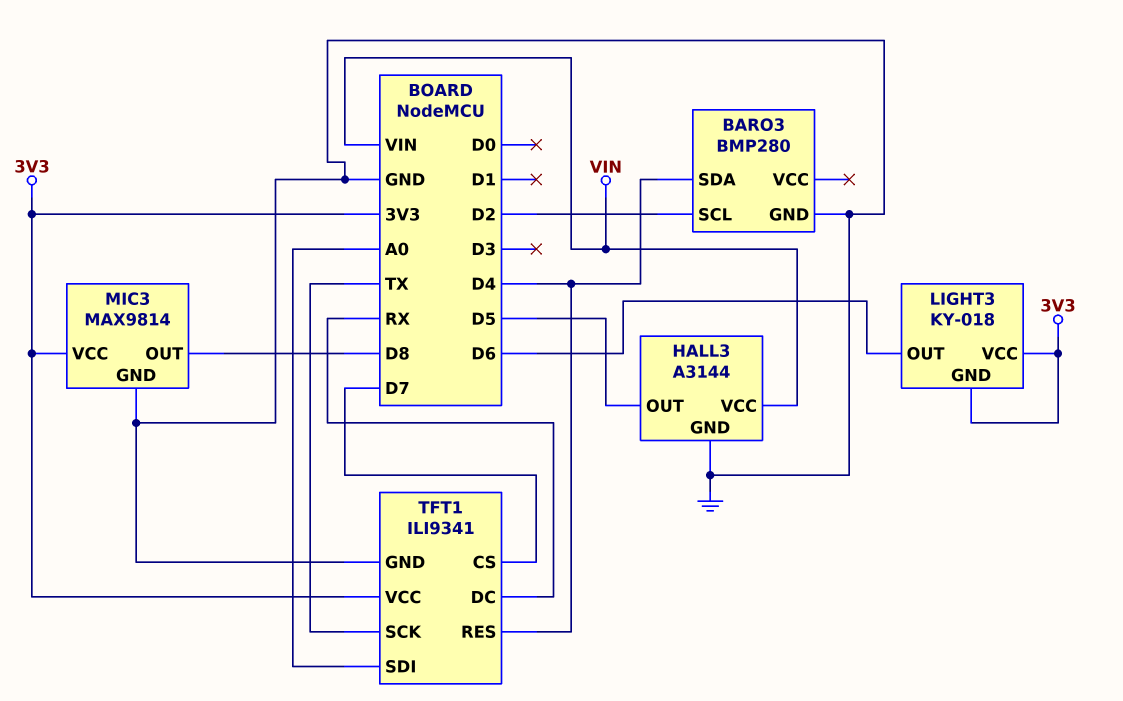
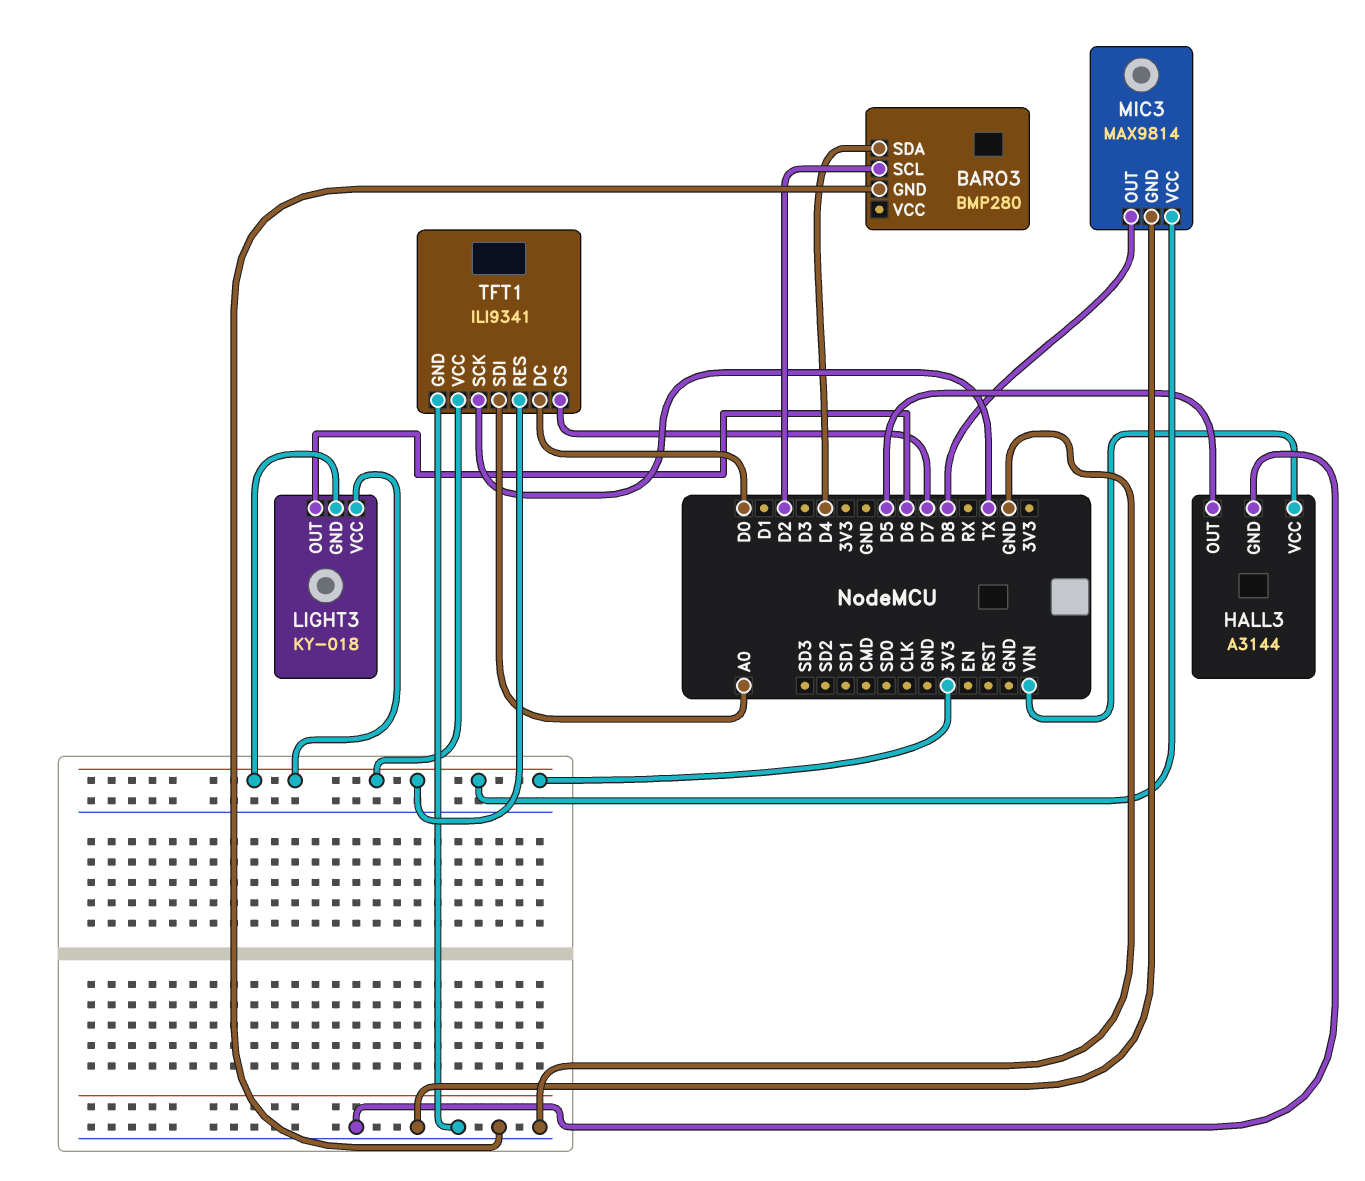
TFT1 pin DC: RX -> D0
TFT1 pin RES: D4 -> 3V3

